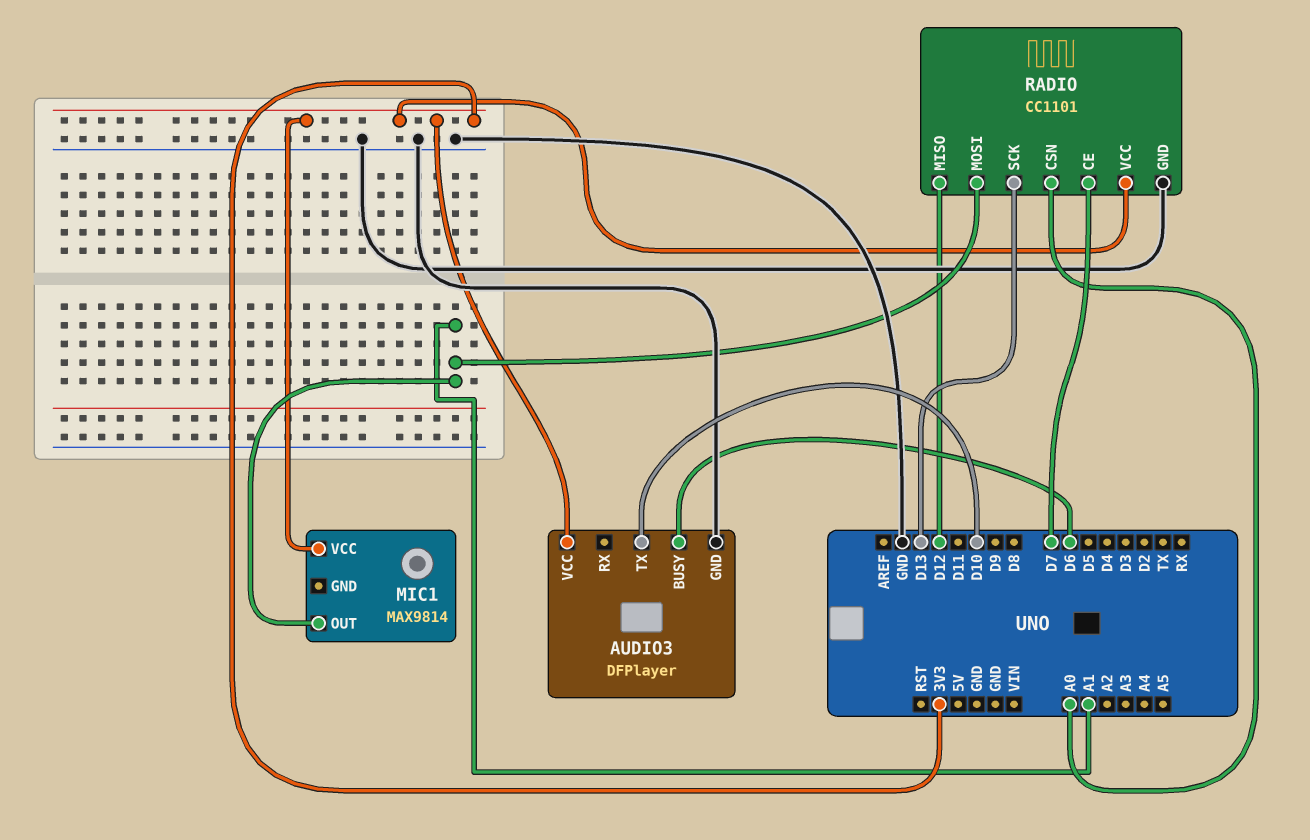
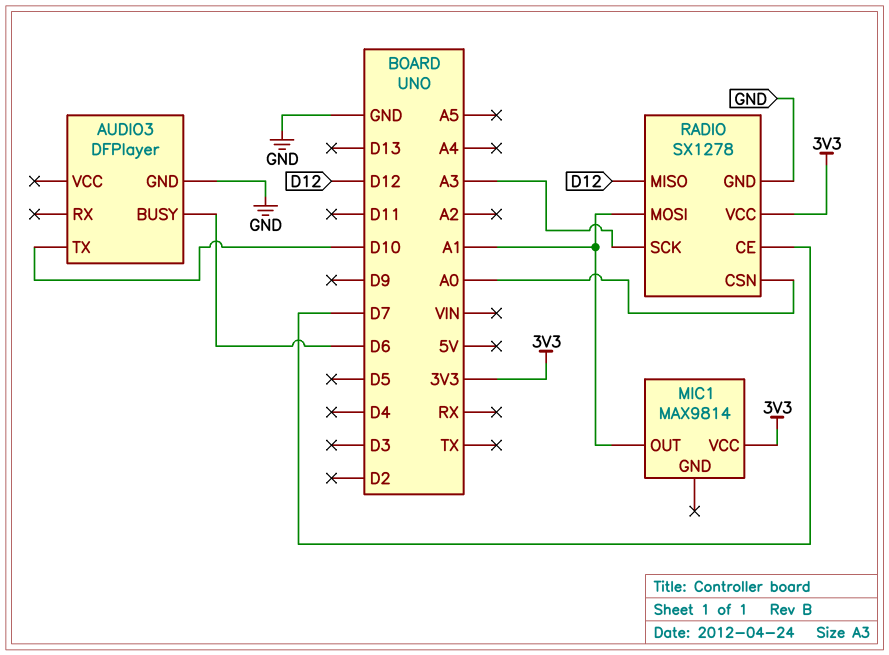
AUDIO3 pin VCC: 3V3 -> none
RADIO: CC1101 -> SX1278
RADIO pin SCK: D13 -> A3

